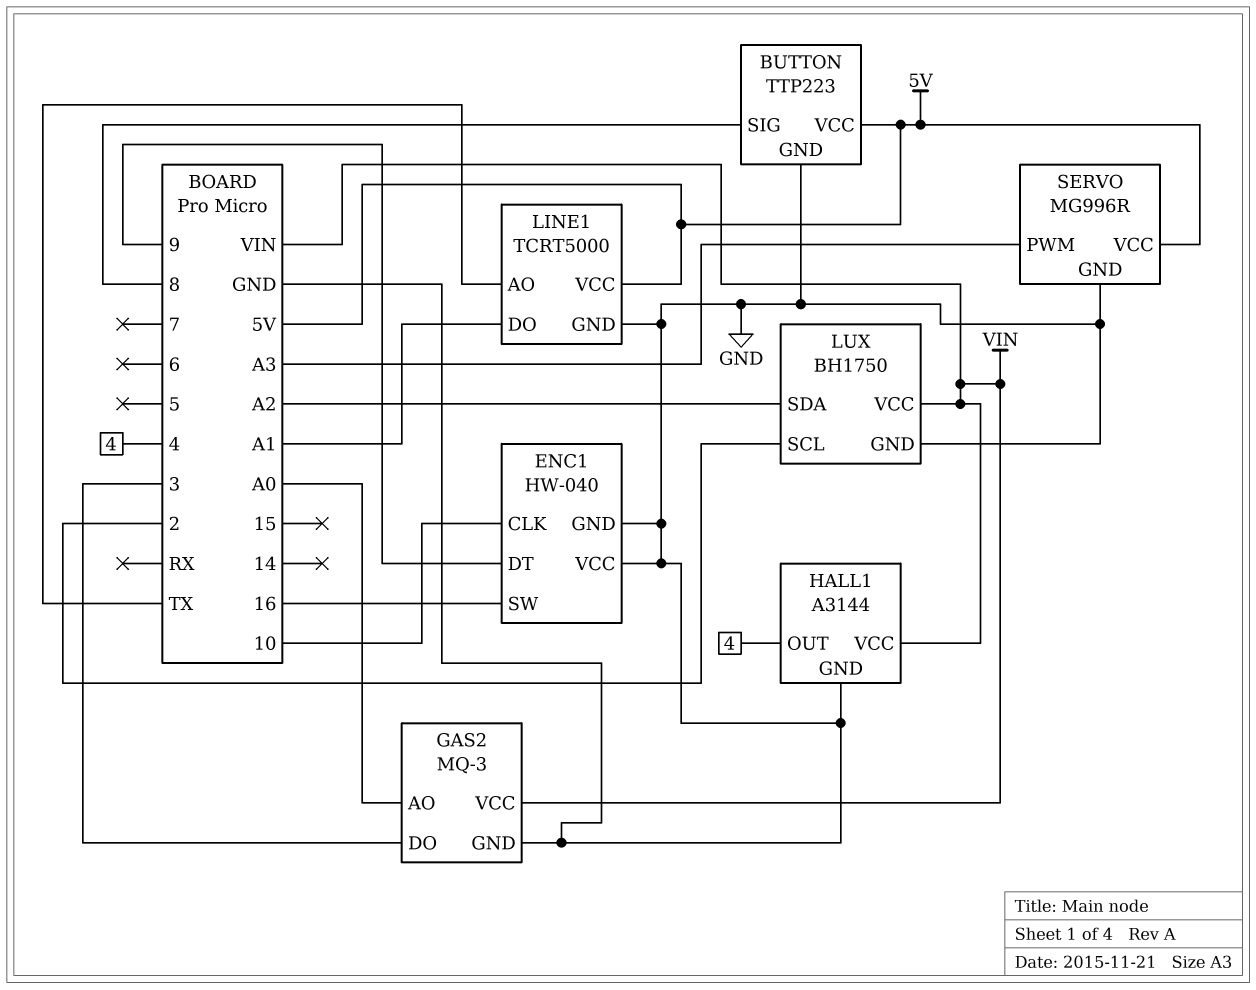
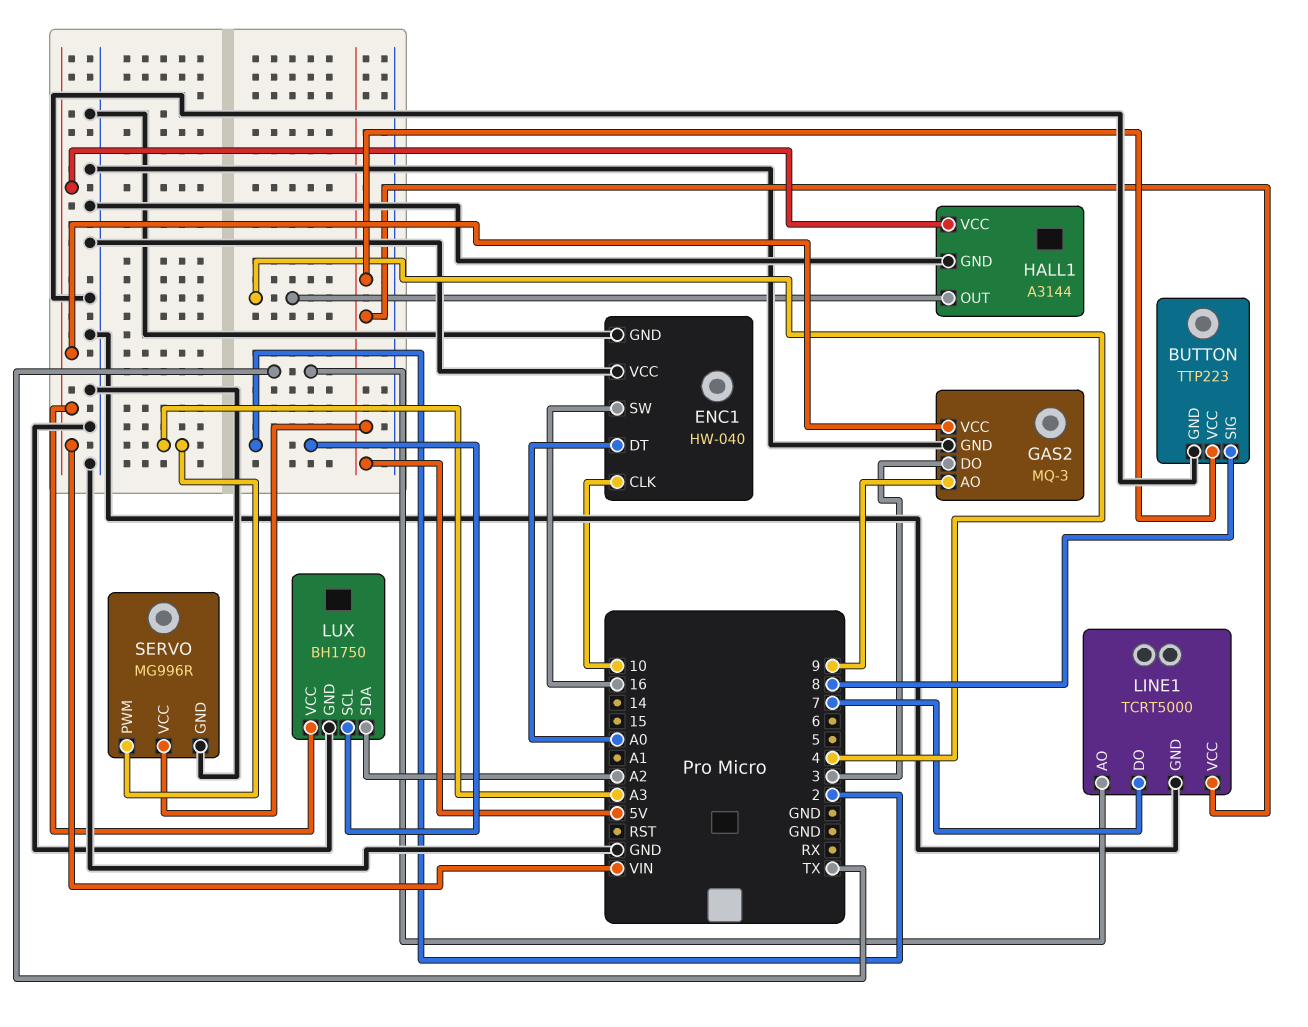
ENC1 pin DT: 9 -> A0
GAS2 pin AO: A0 -> 9
LINE1 pin DO: A1 -> 7

